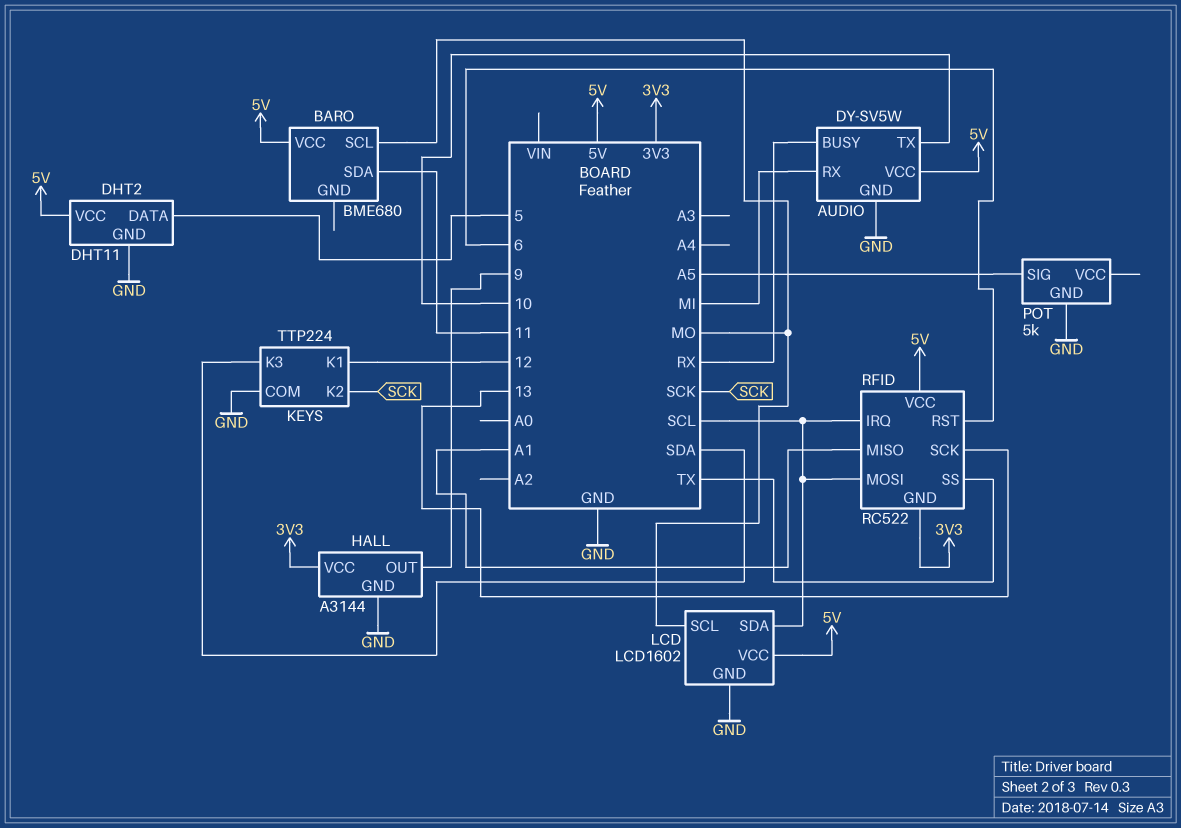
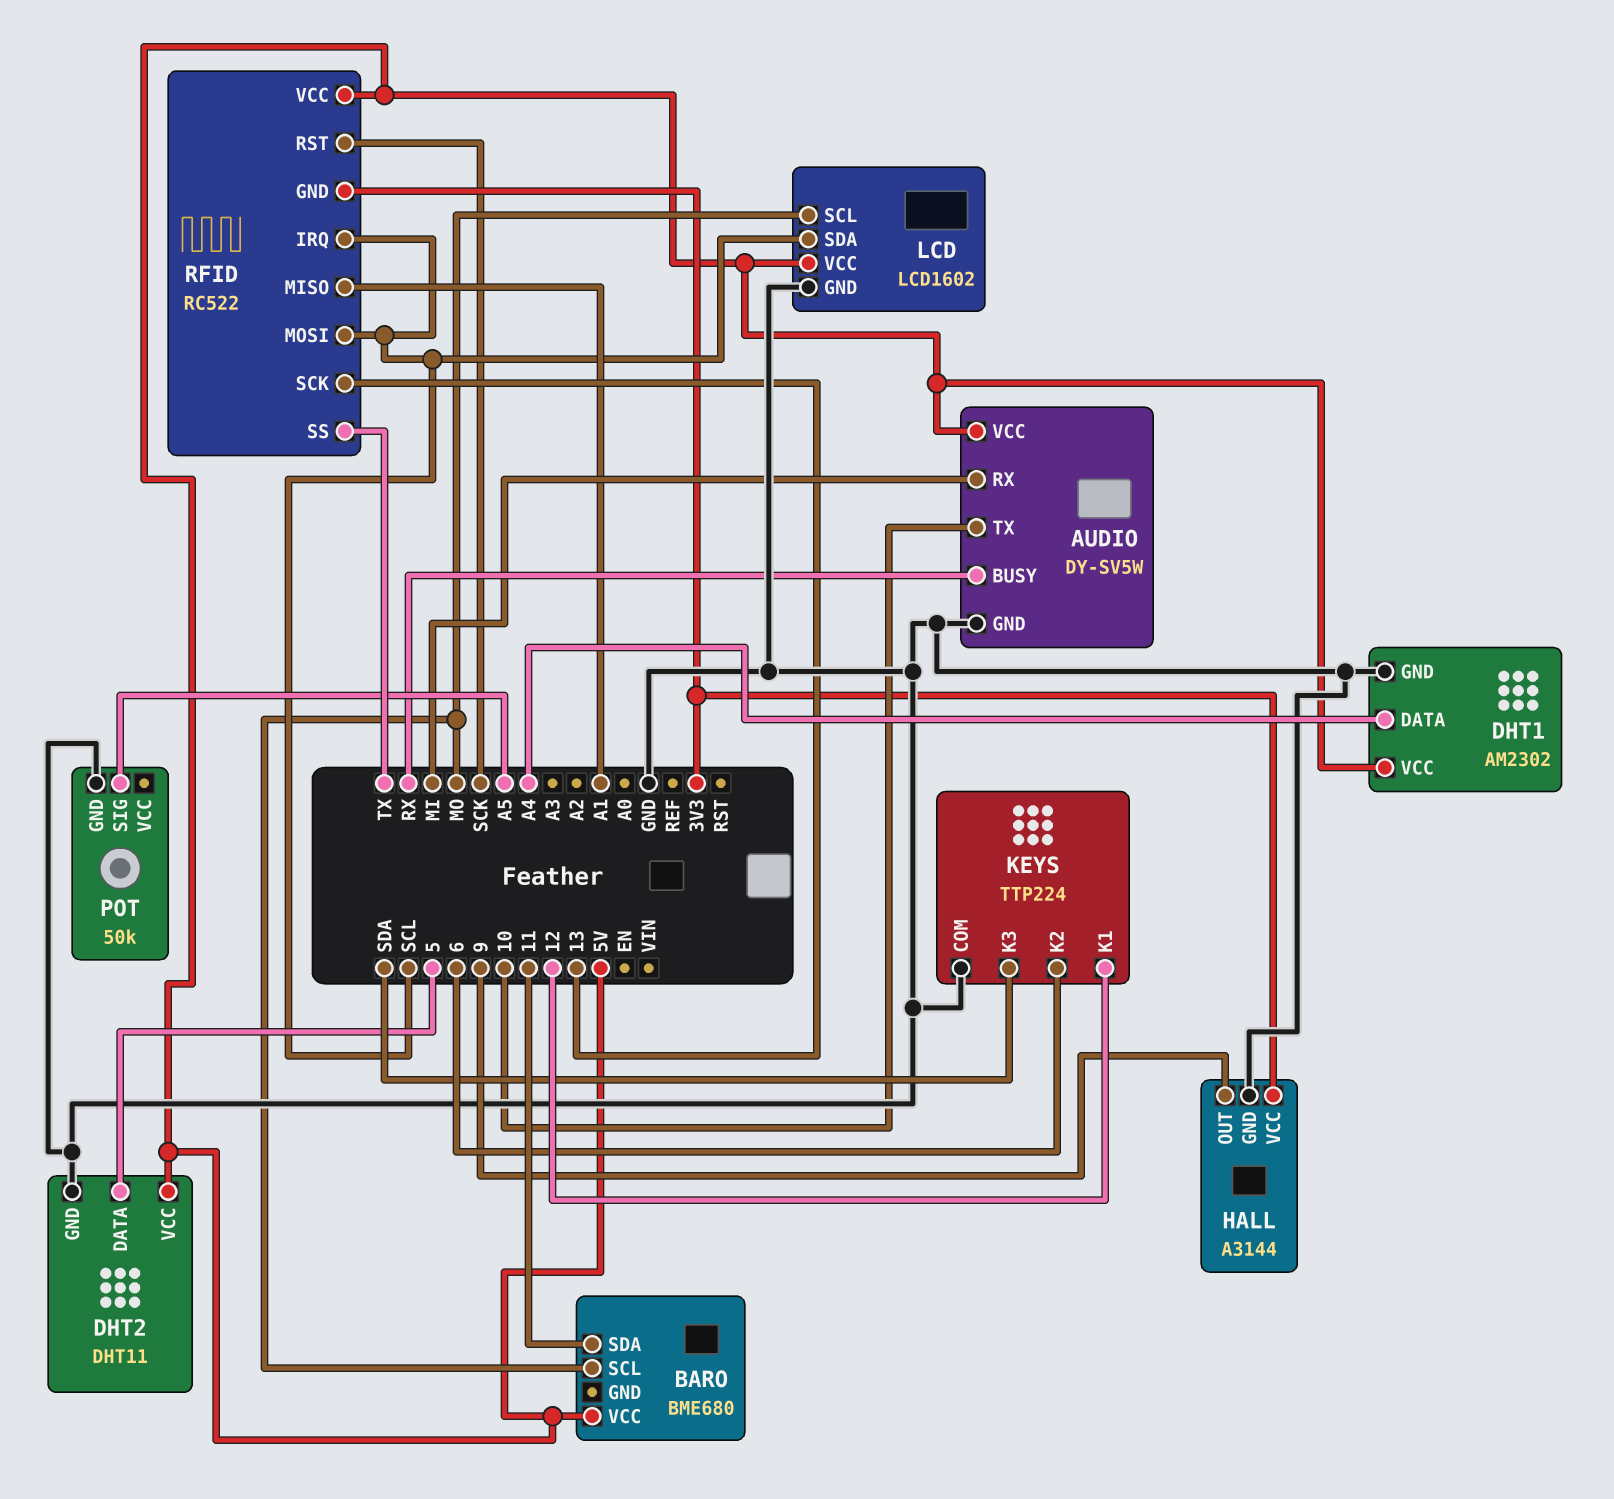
DHT1: none -> AM2302
DHT1 pin DATA: none -> A4
DHT1 pin GND: none -> GND
DHT1 pin VCC: none -> 5V
KEYS pin K2: SCK -> 6
POT: 5k -> 50k
RFID pin RST: 6 -> SCK

